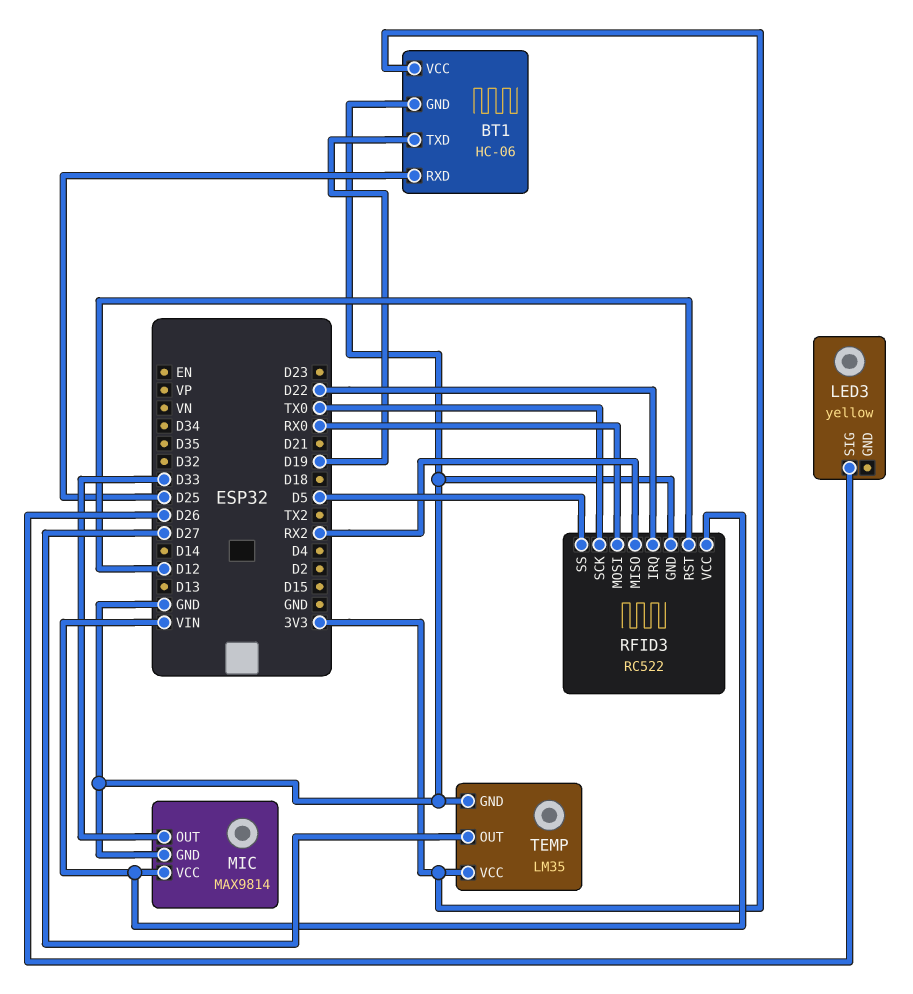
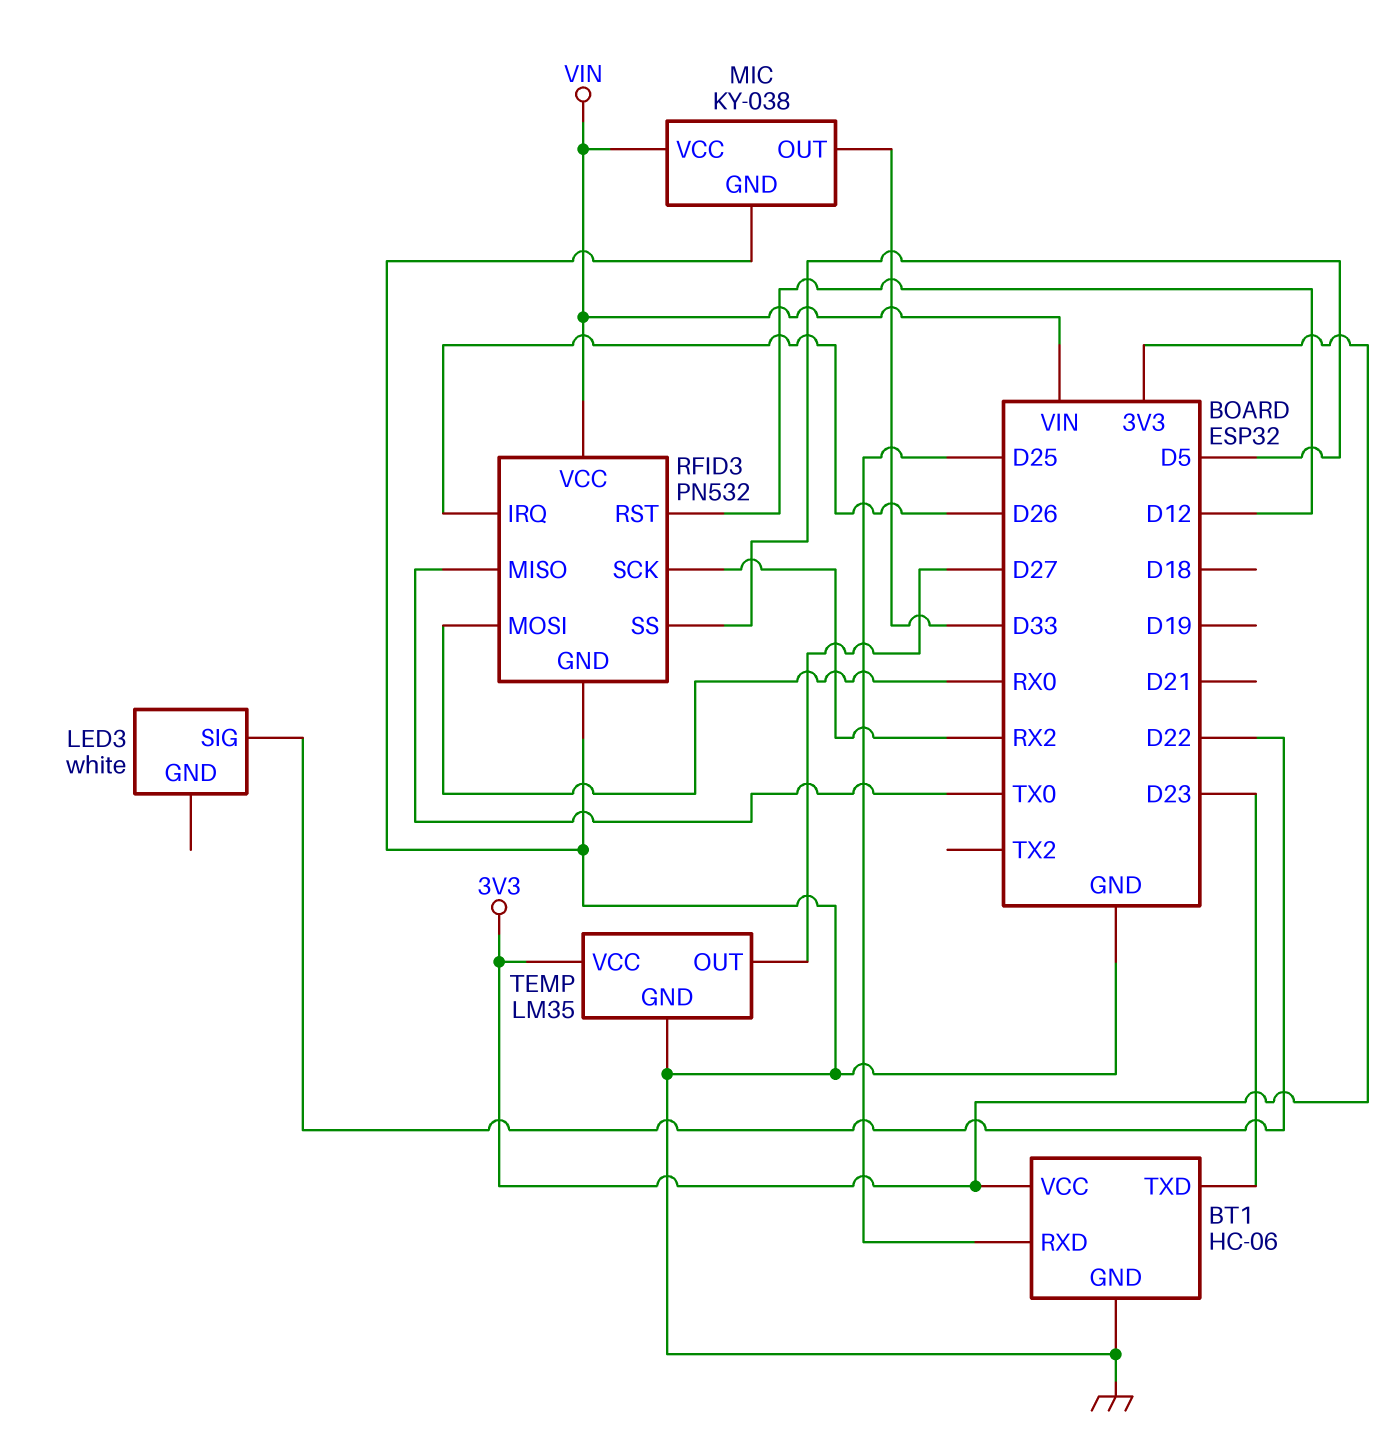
BT1 pin TXD: D19 -> D23
LED3: yellow -> white
LED3 pin SIG: D26 -> D22
MIC: MAX9814 -> KY-038
RFID3: RC522 -> PN532
RFID3 pin IRQ: D22 -> D26
RFID3 pin MISO: RX2 -> TX0
RFID3 pin SCK: TX0 -> RX2

